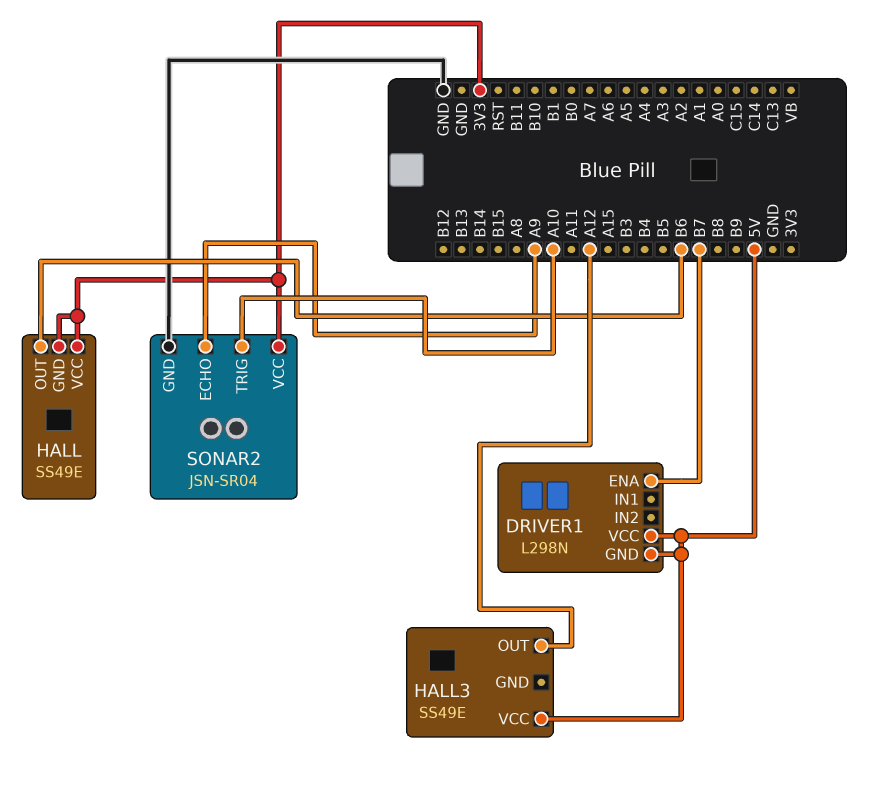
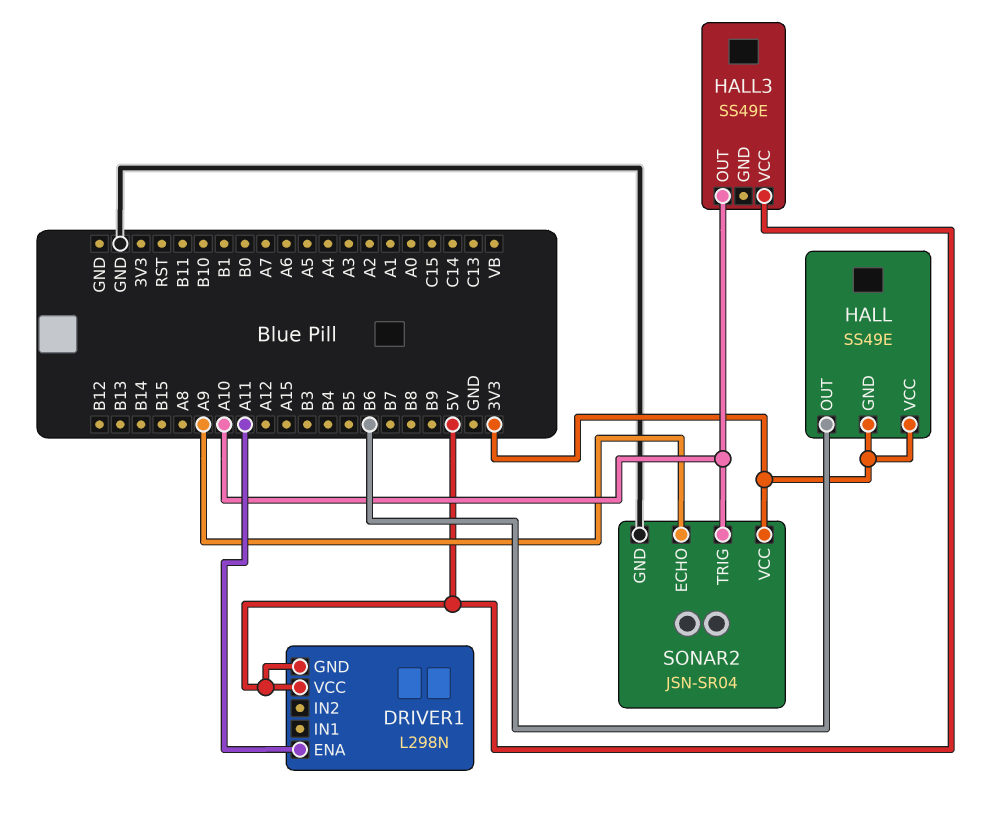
DRIVER1 pin ENA: B7 -> A11
HALL3 pin OUT: A12 -> A10

